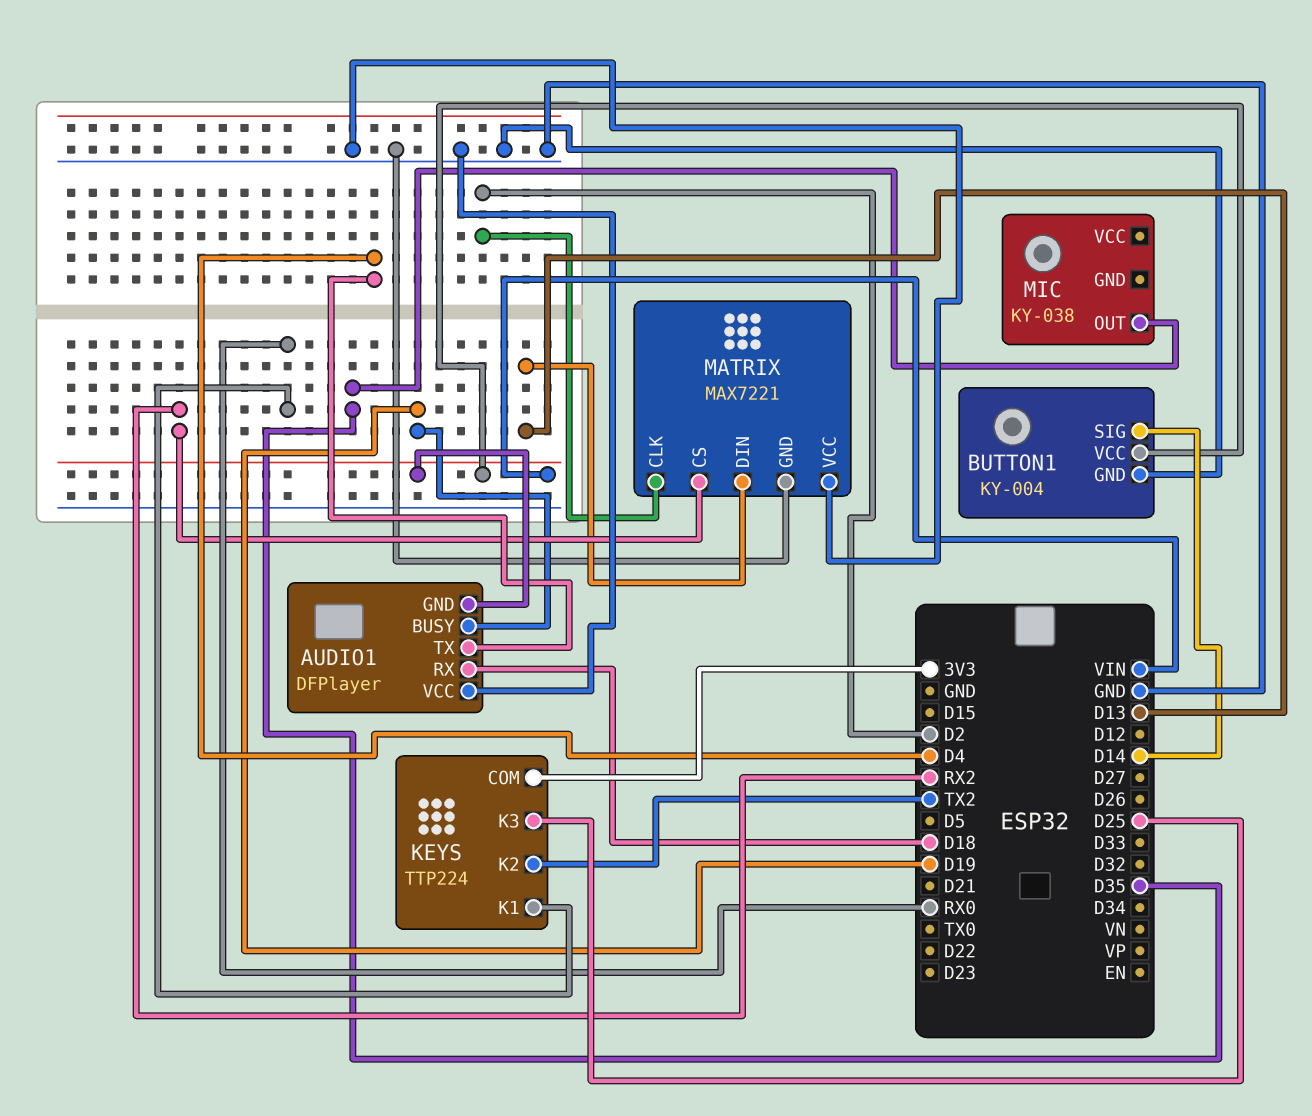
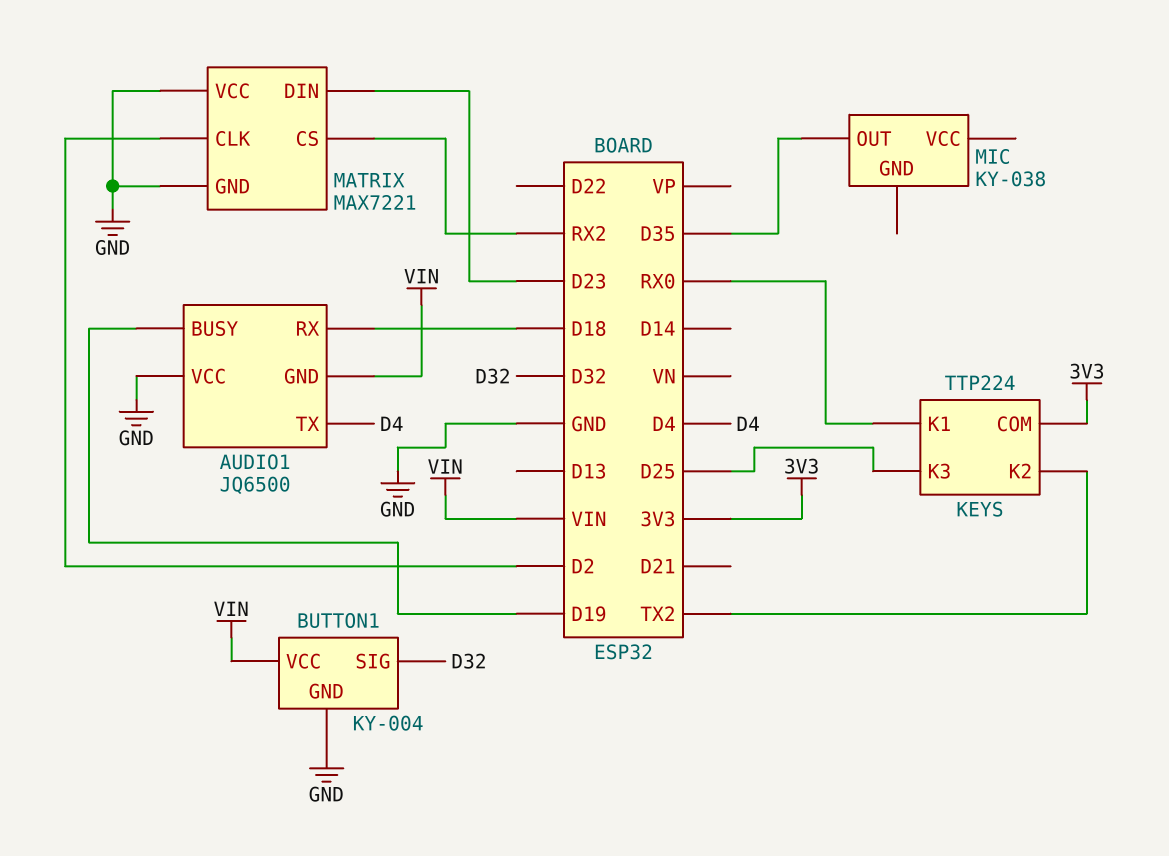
AUDIO1: DFPlayer -> JQ6500
BUTTON1 pin SIG: D14 -> D32
MATRIX pin DIN: D13 -> D23

